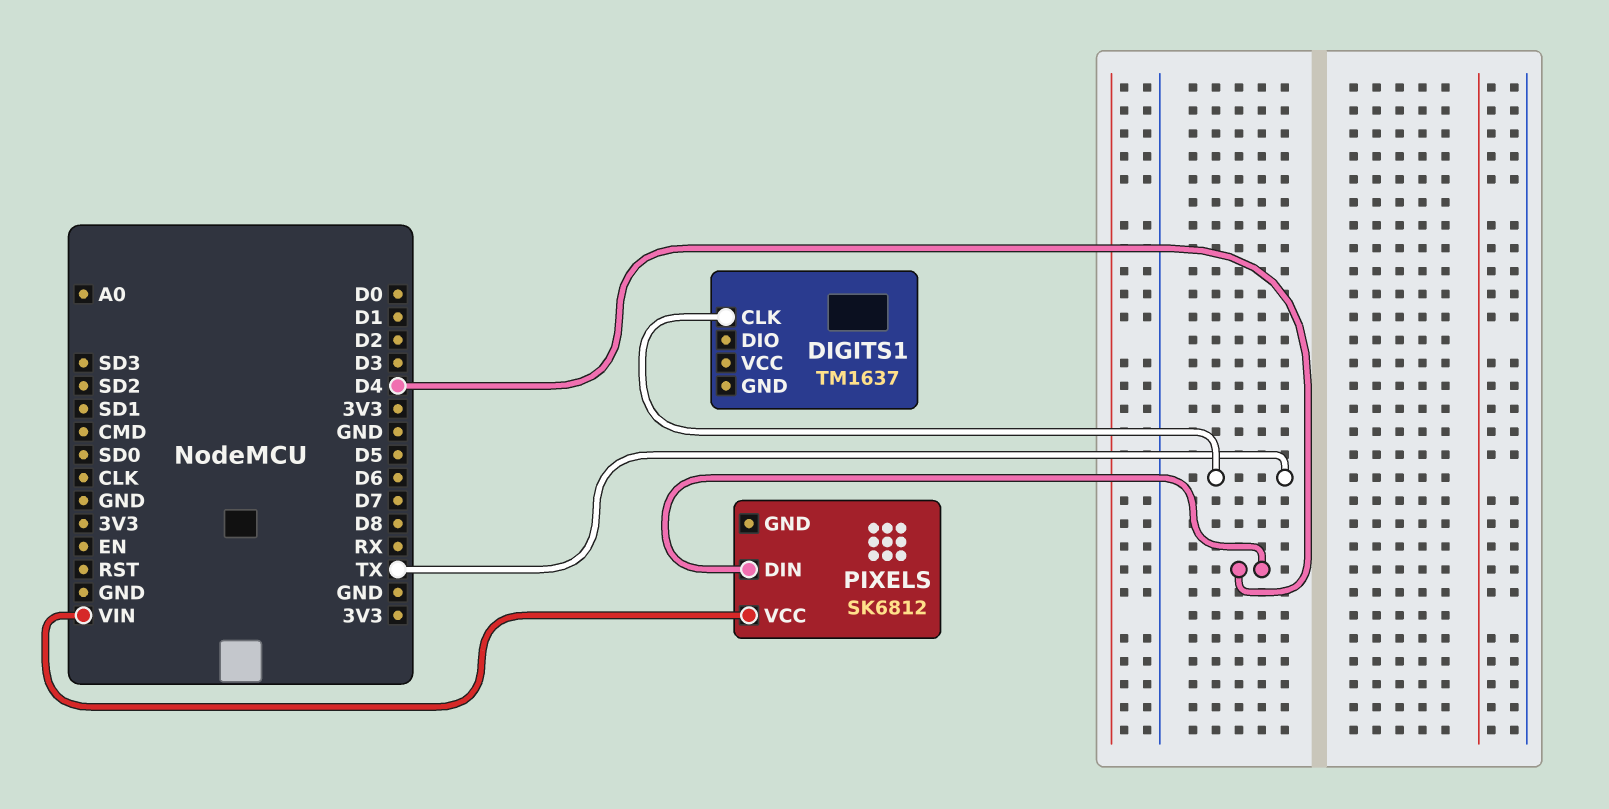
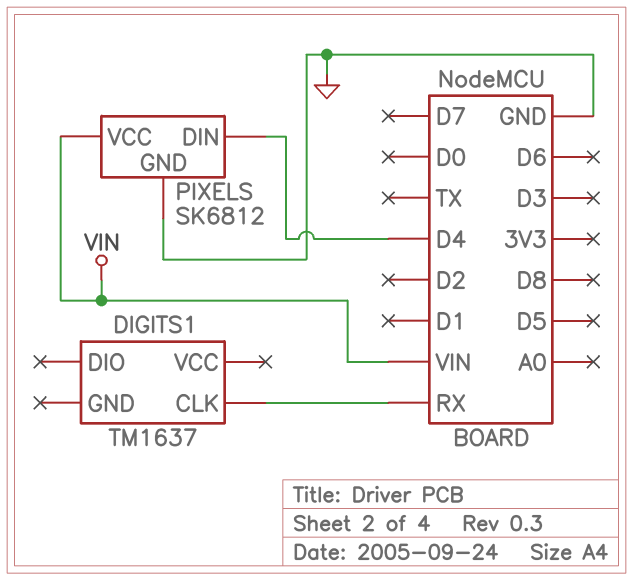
DIGITS1 pin CLK: TX -> RX
PIXELS pin GND: none -> GND

